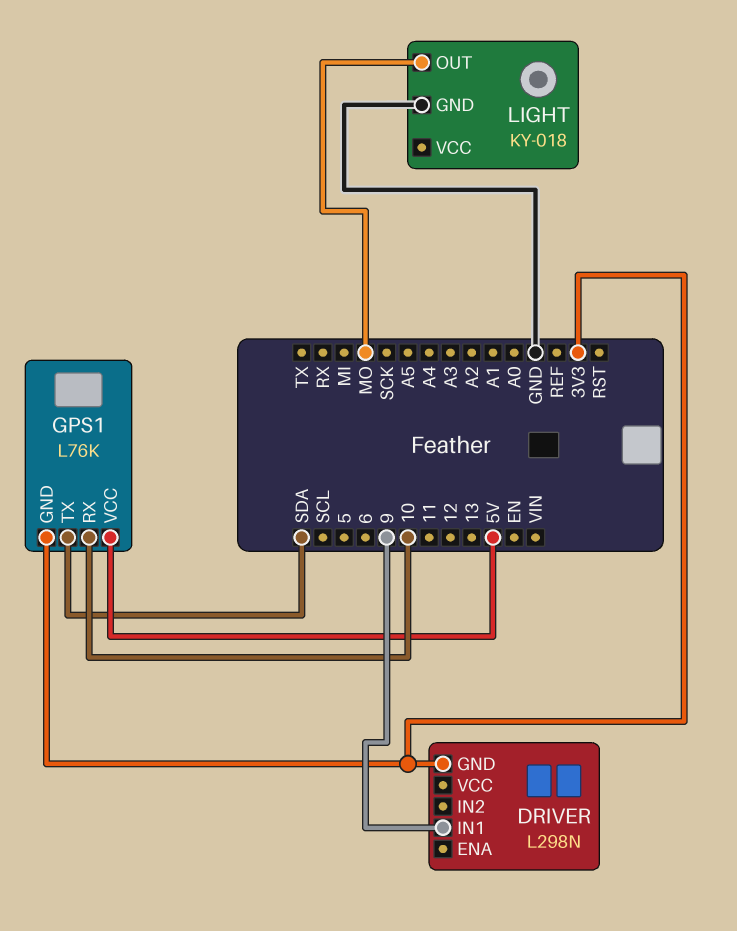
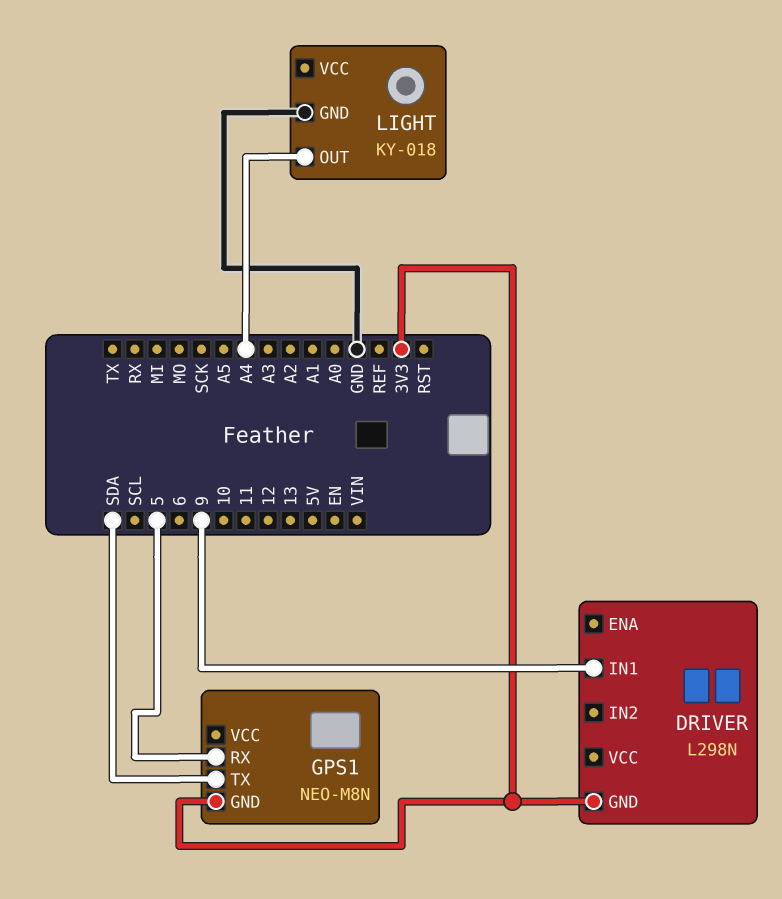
GPS1: L76K -> NEO-M8N
GPS1 pin RX: 10 -> 5
GPS1 pin VCC: 5V -> none
LIGHT pin OUT: MO -> A4

